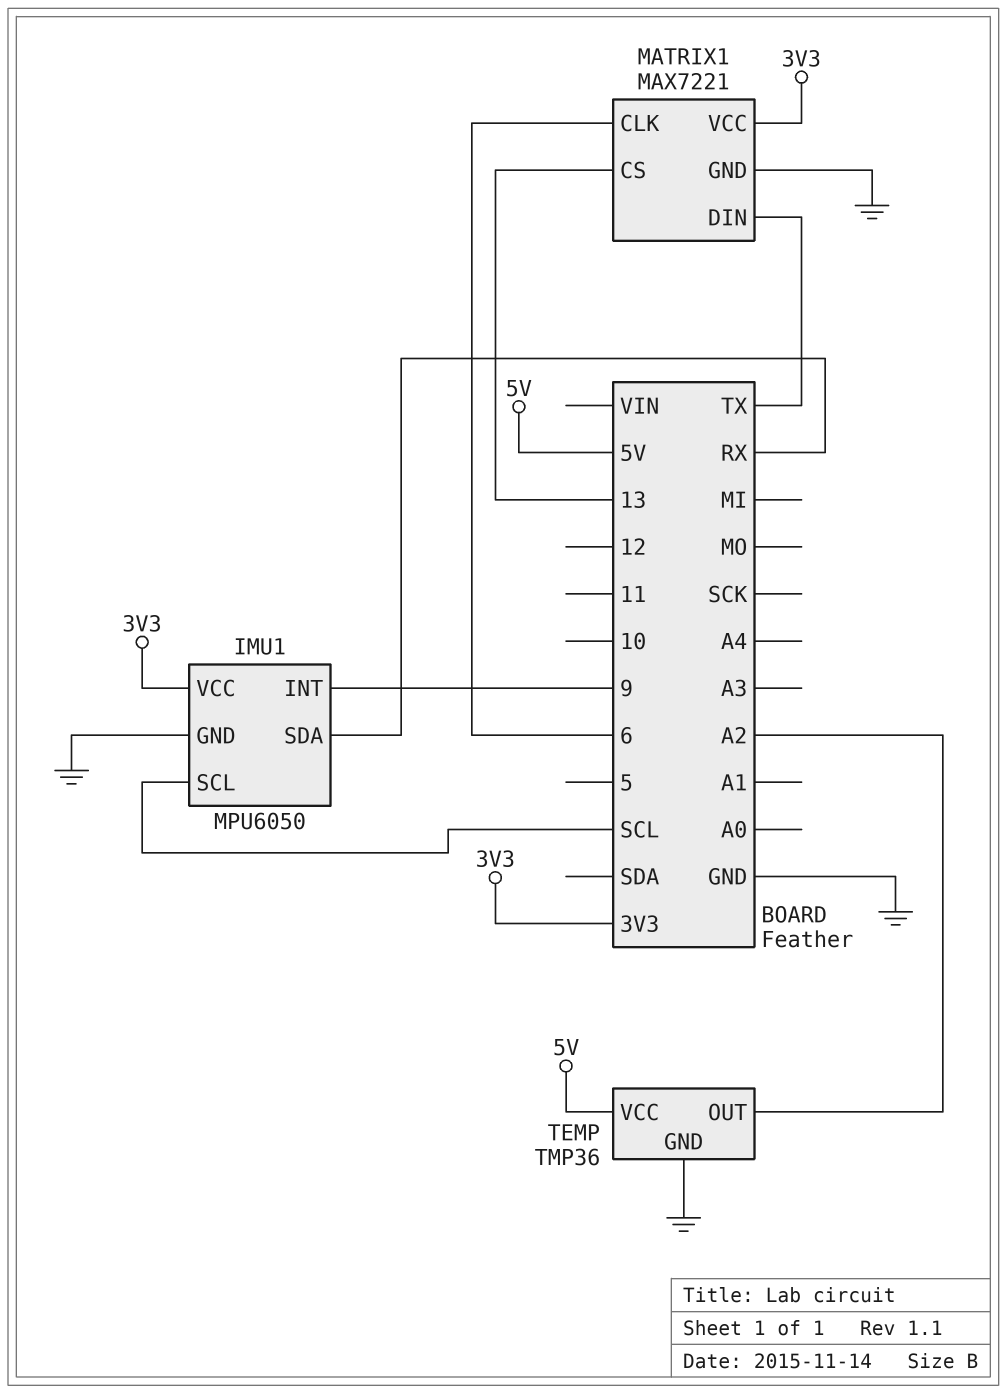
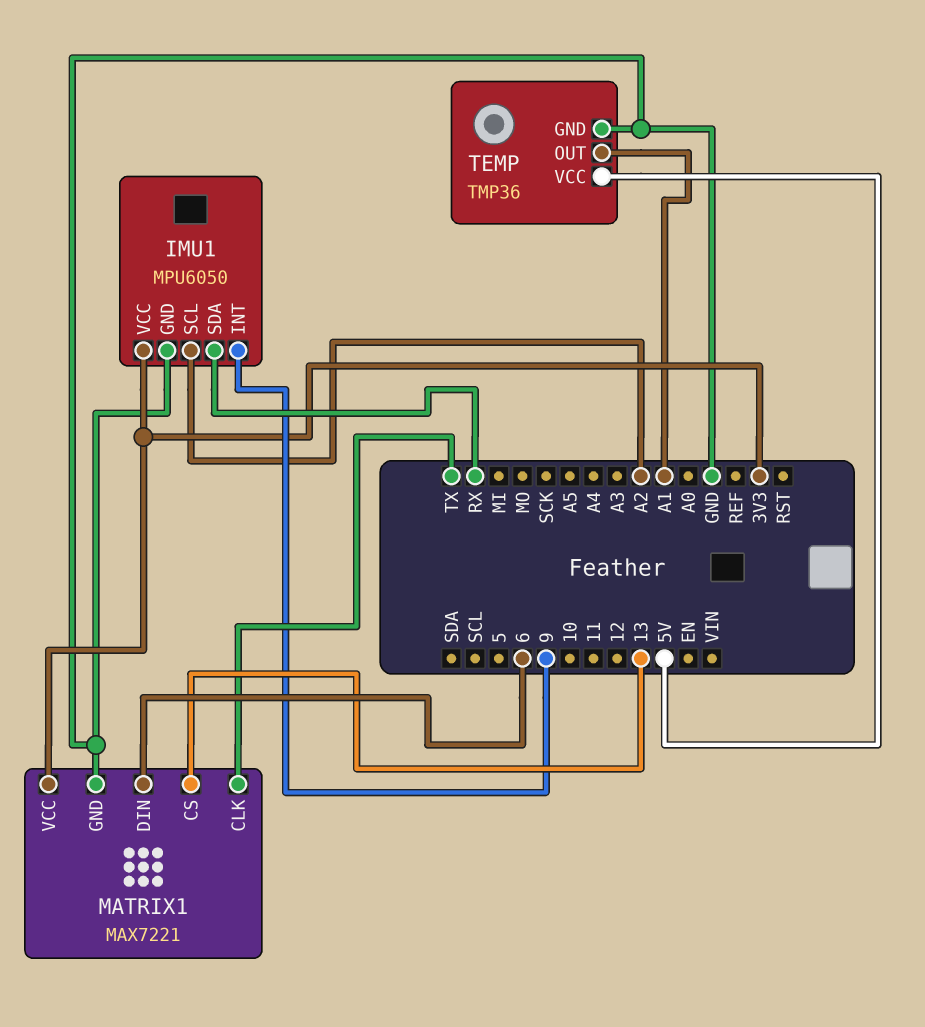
IMU1 pin SCL: SCL -> A2
MATRIX1 pin CLK: 6 -> TX
MATRIX1 pin DIN: TX -> 6
TEMP pin OUT: A2 -> A1

